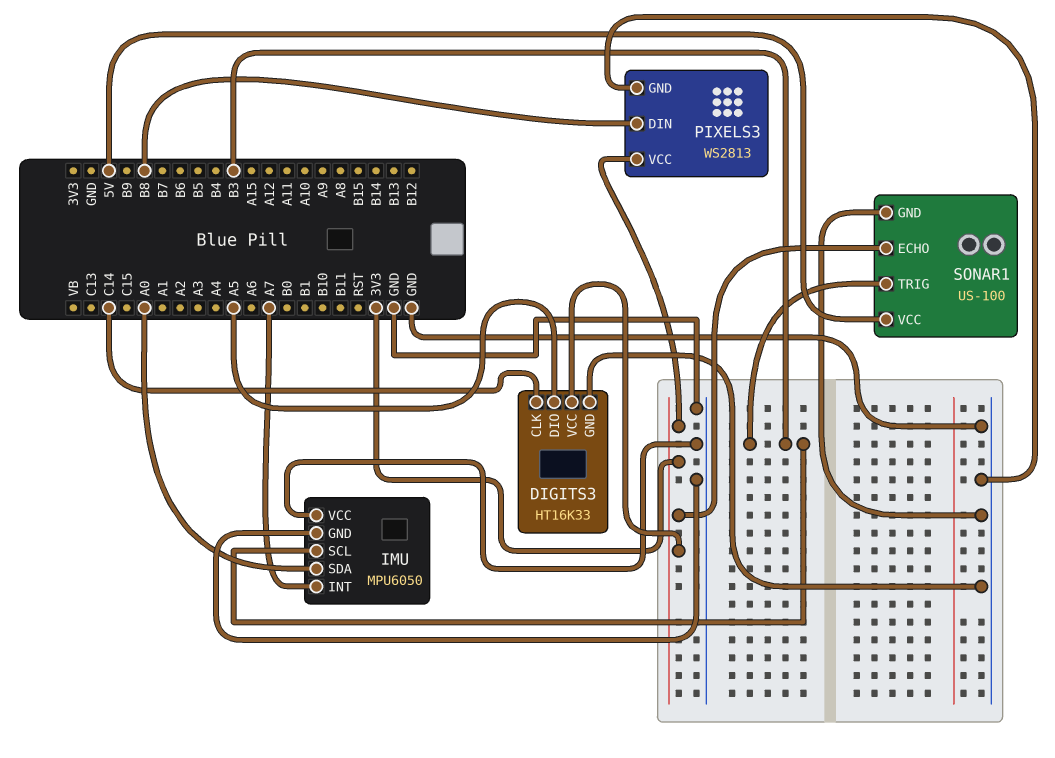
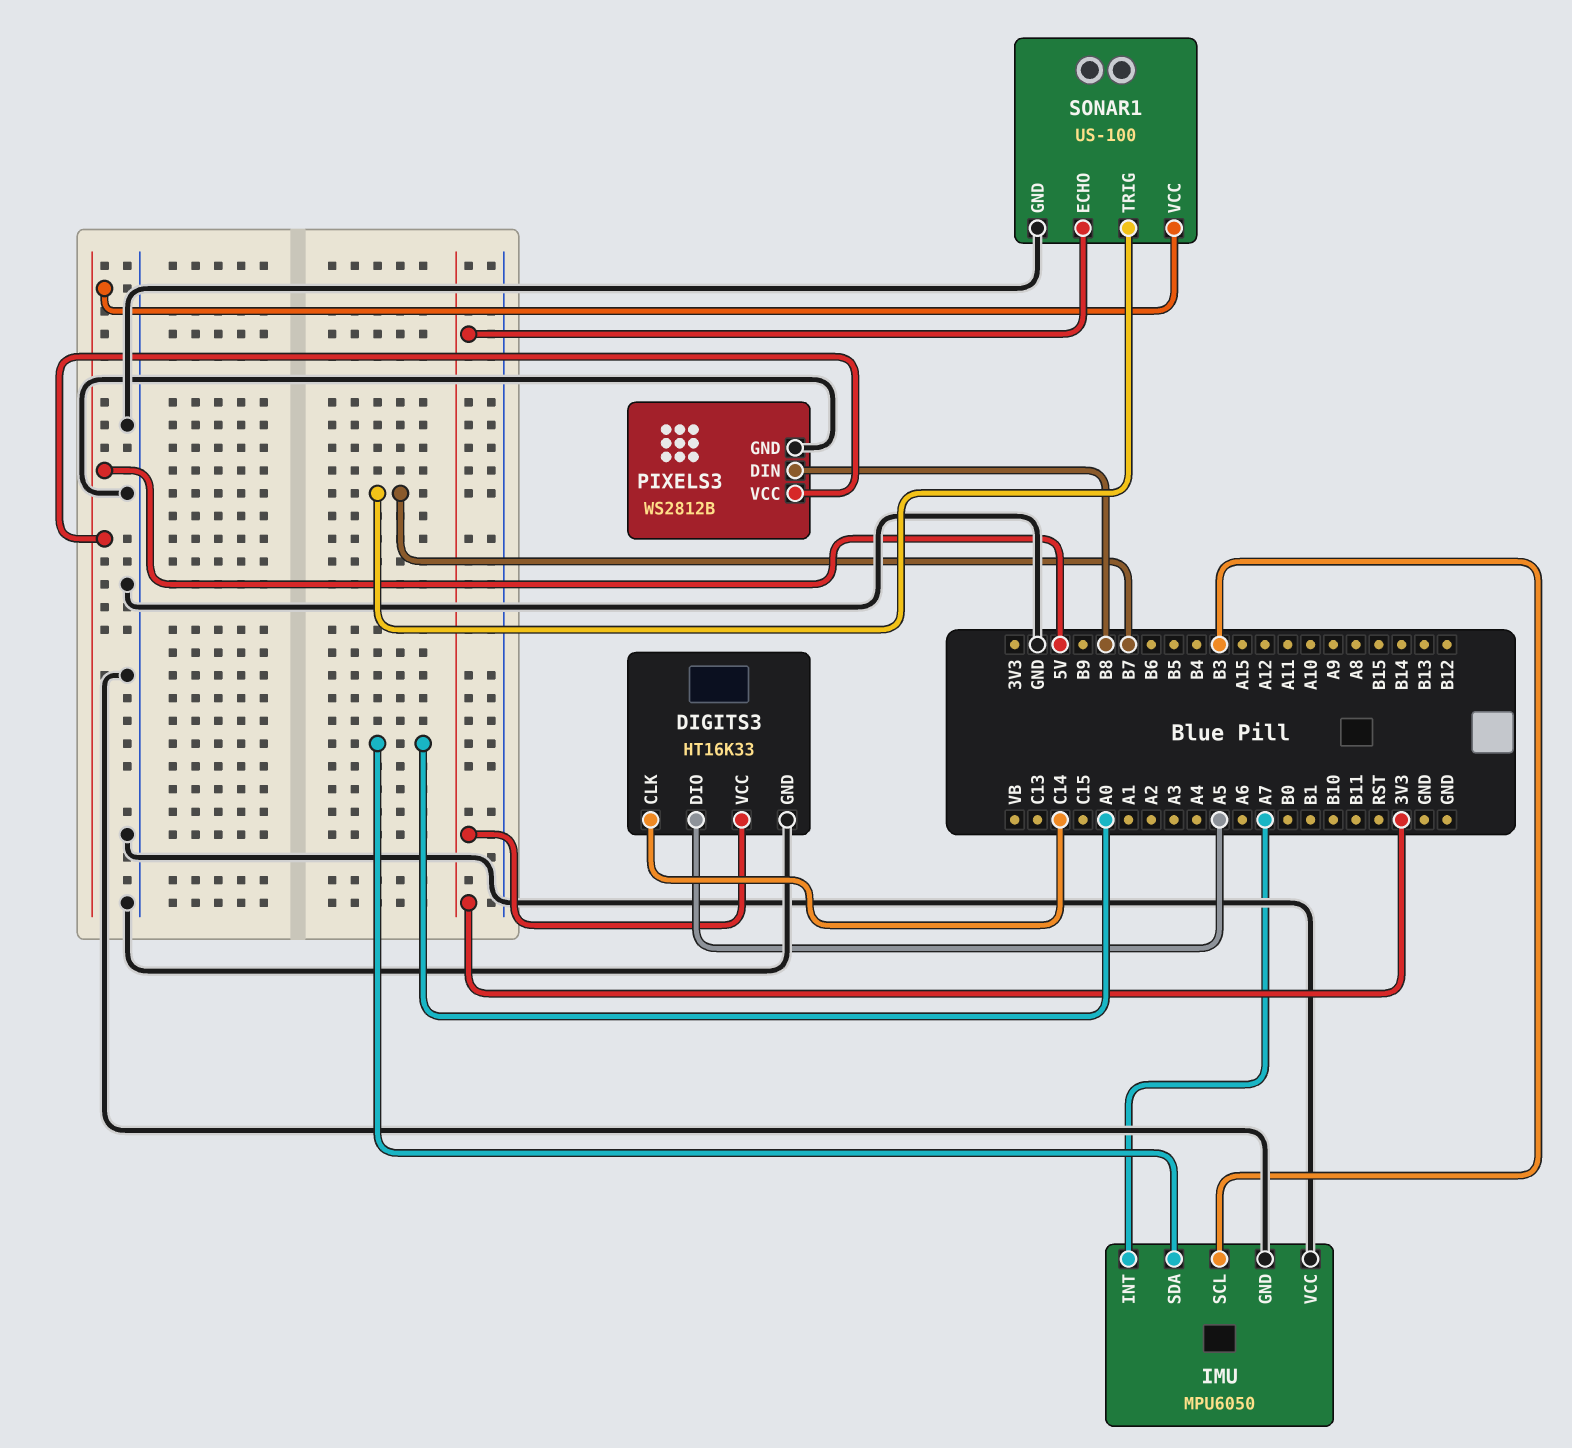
PIXELS3: WS2813 -> WS2812B
PIXELS3 pin VCC: 3V3 -> 5V
SONAR1 pin TRIG: B3 -> B7

